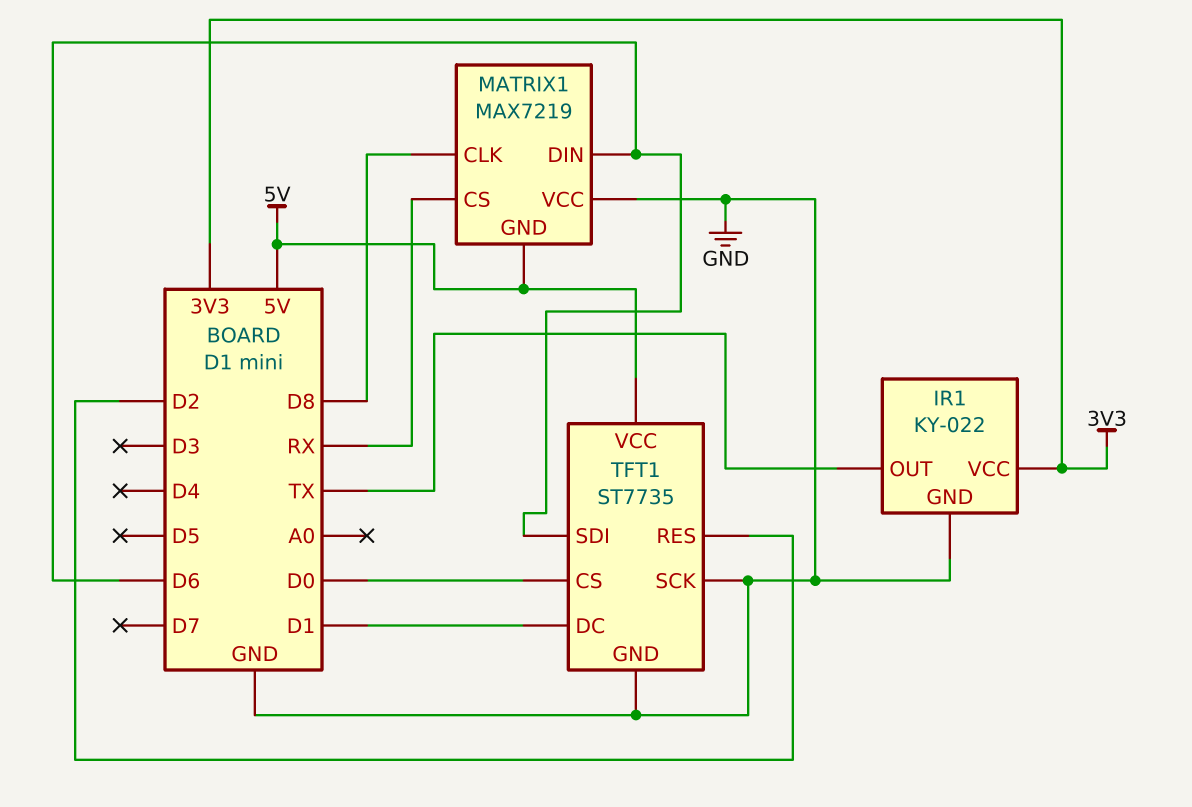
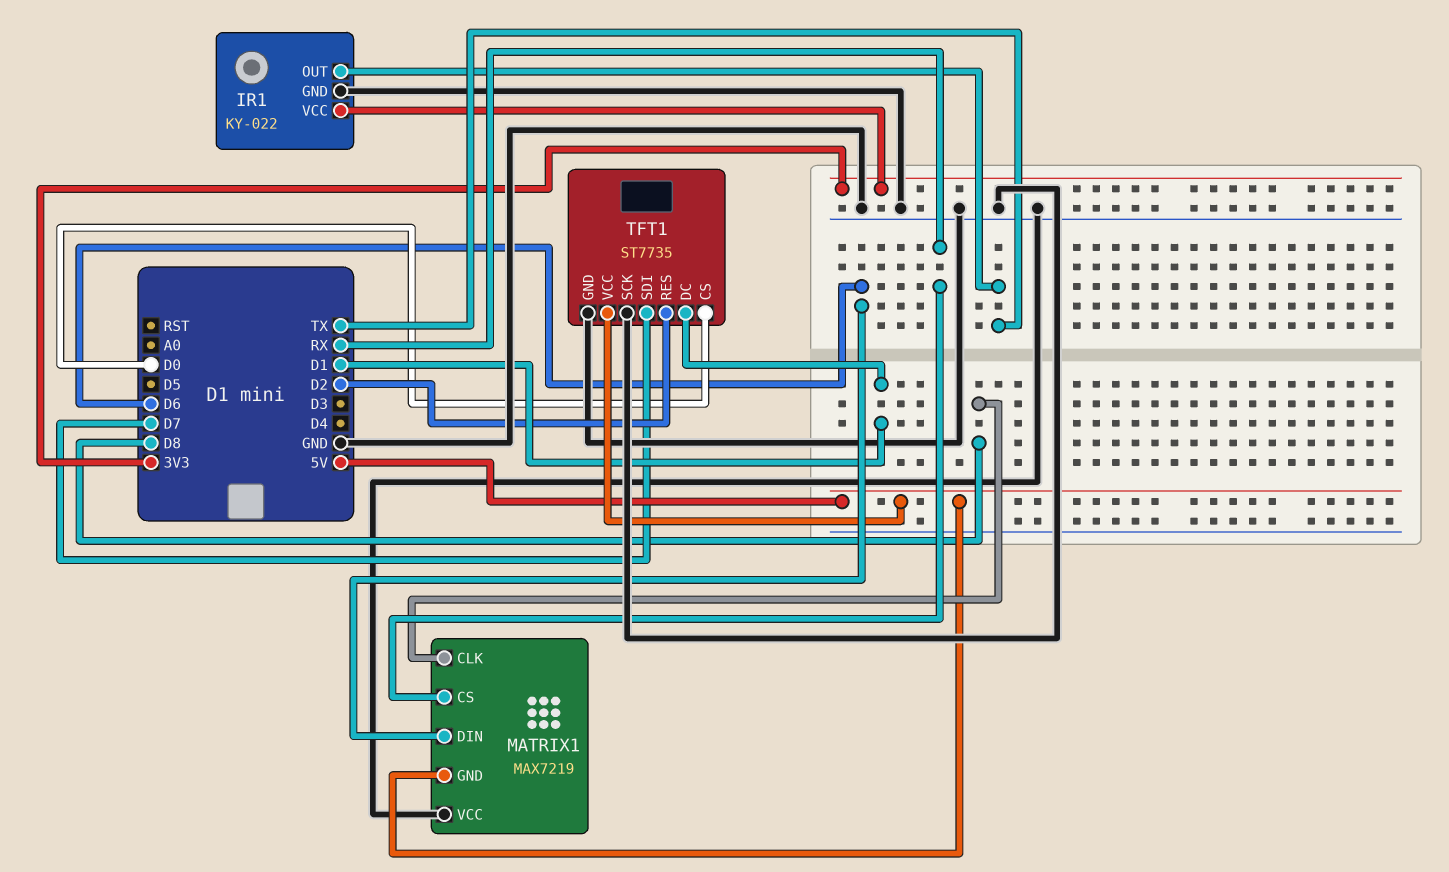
TFT1 pin SDI: D6 -> D7

